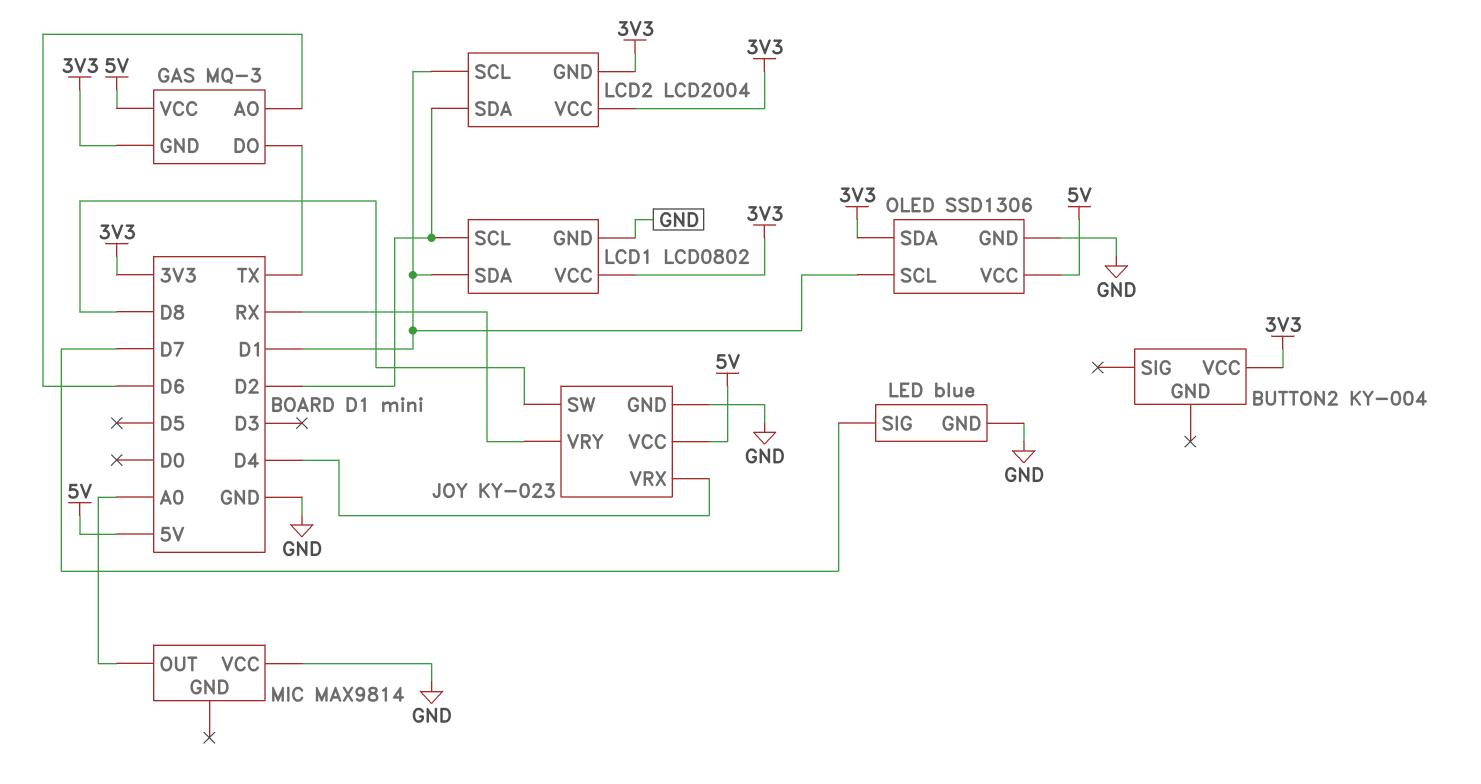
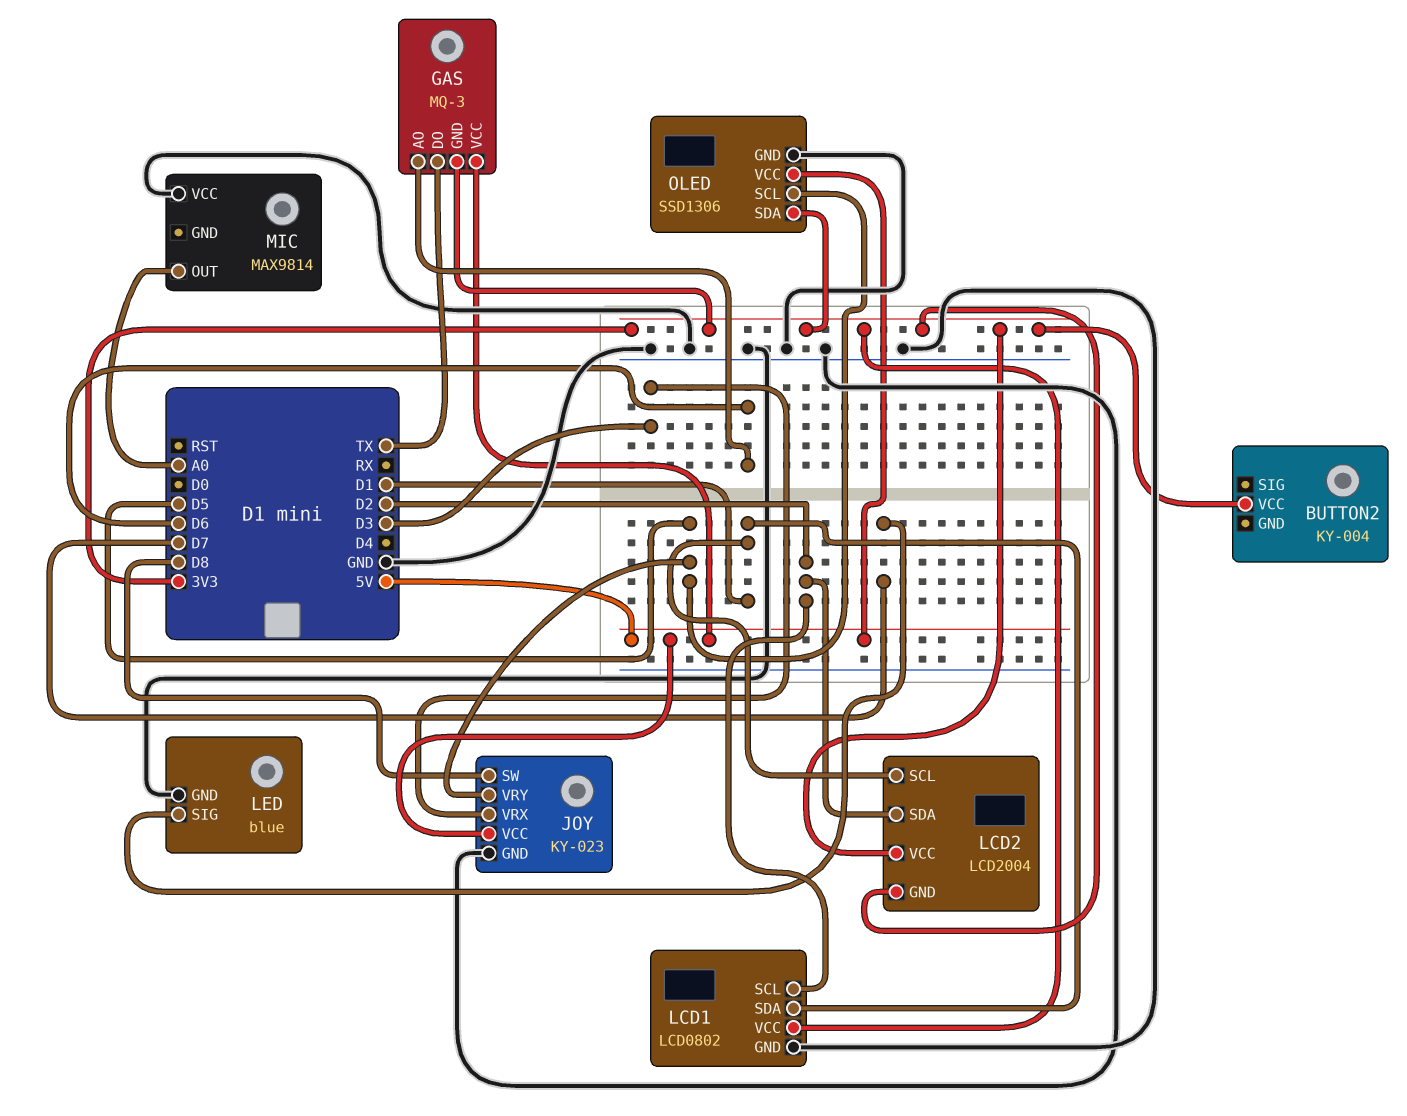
JOY pin VRX: D4 -> D3
JOY pin VRY: RX -> D5
OLED pin SCL: D1 -> D5

